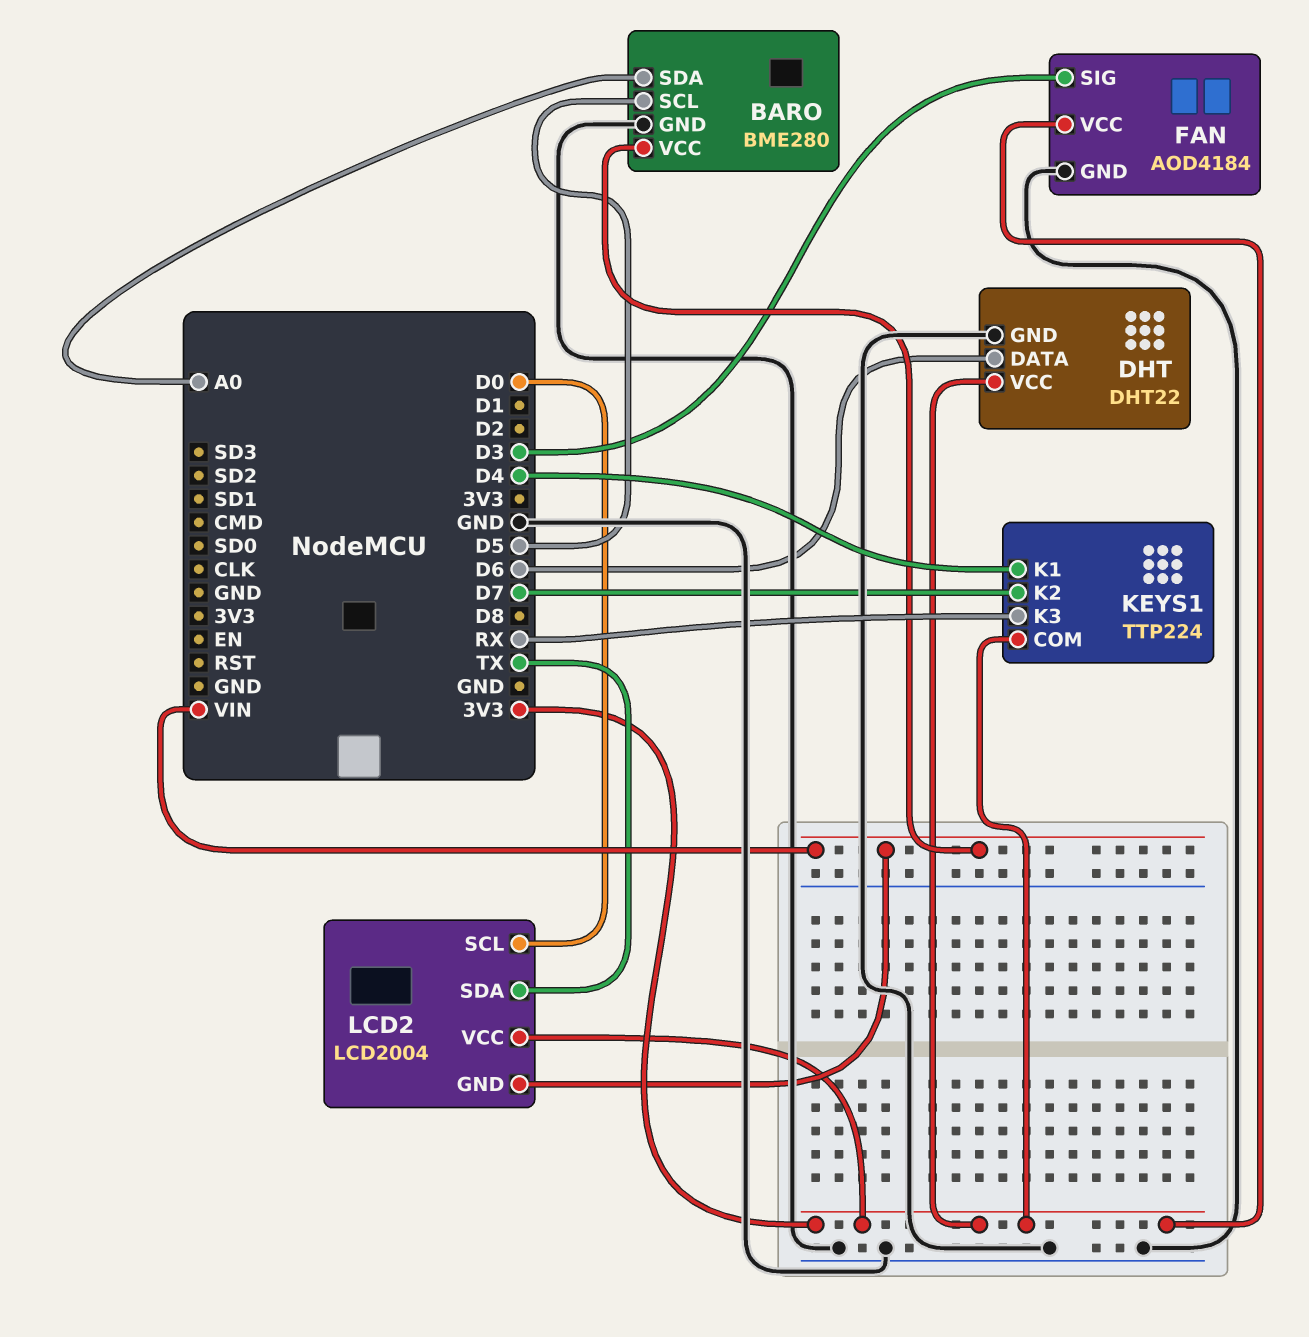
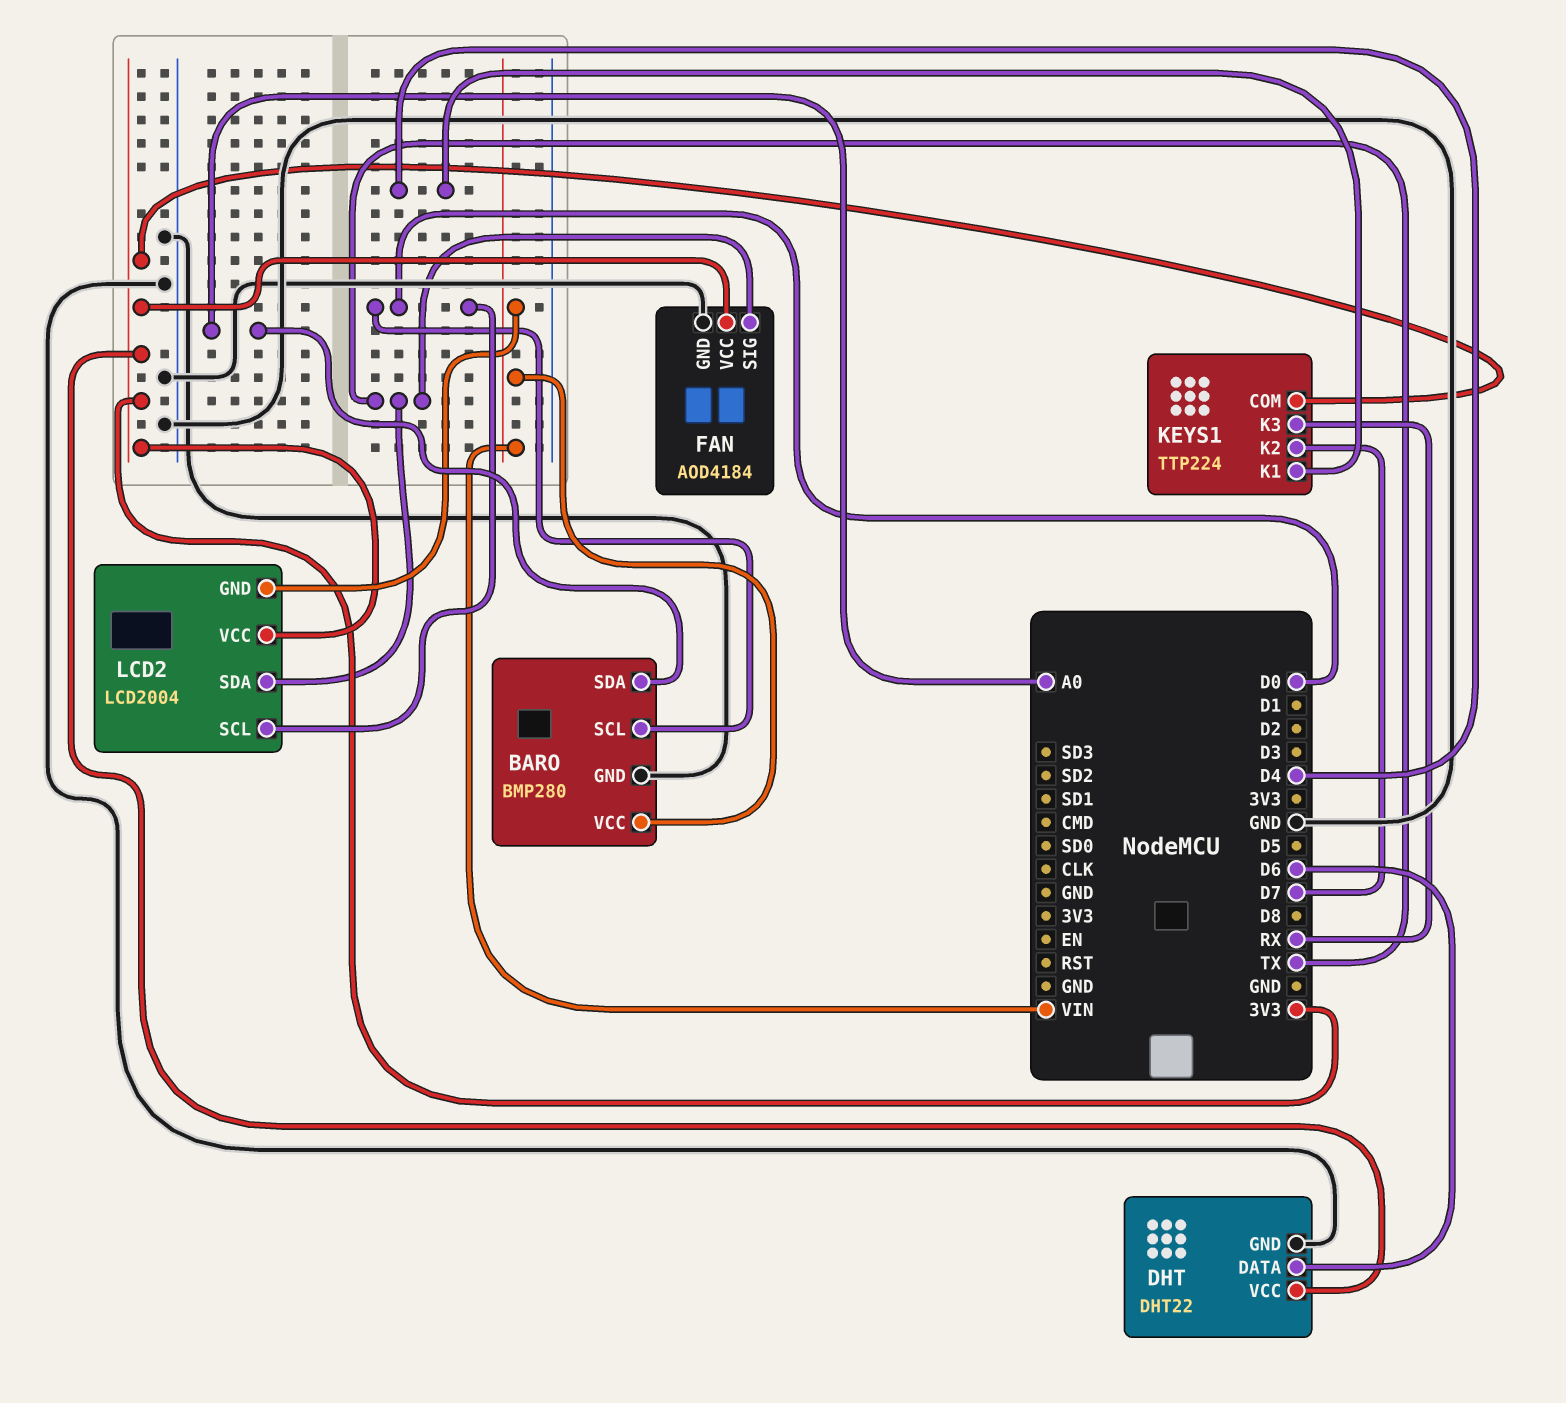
BARO: BME280 -> BMP280
BARO pin SCL: D5 -> D0
FAN pin SIG: D3 -> TX

